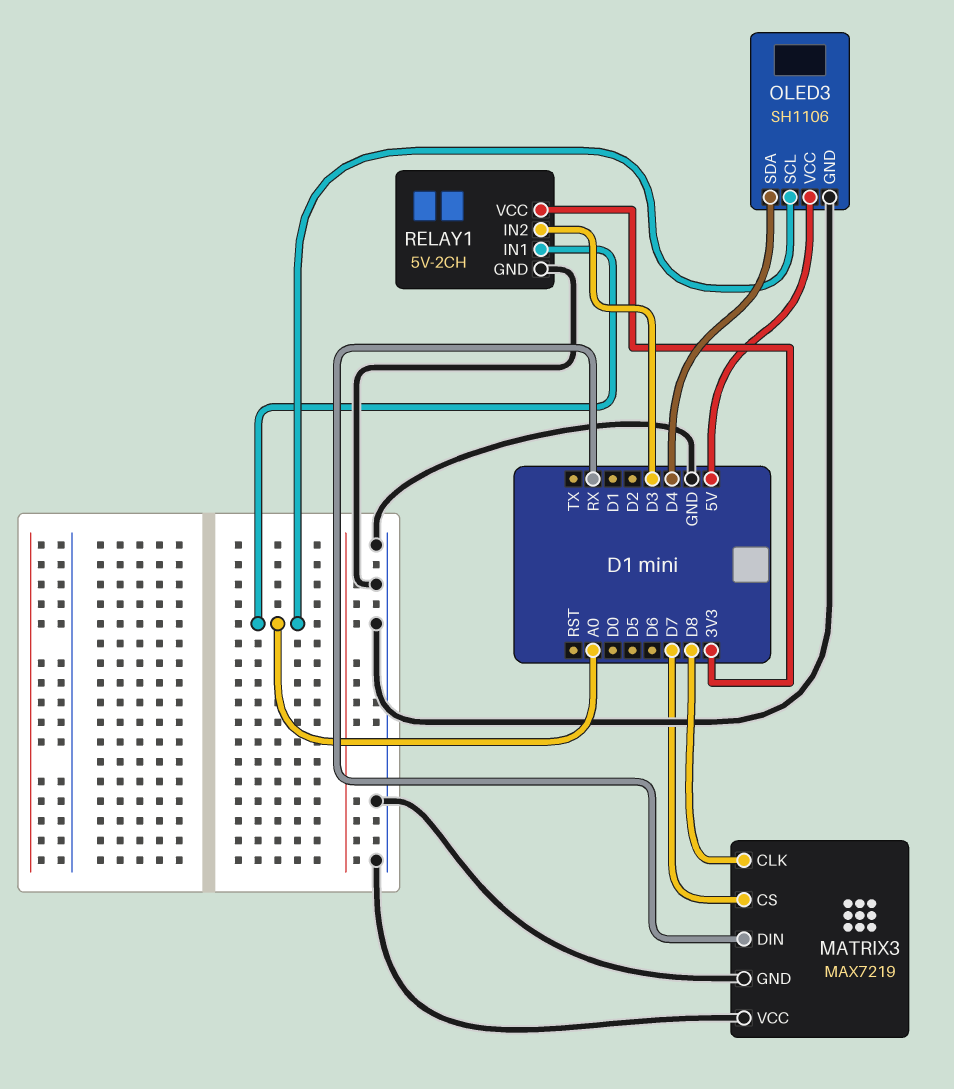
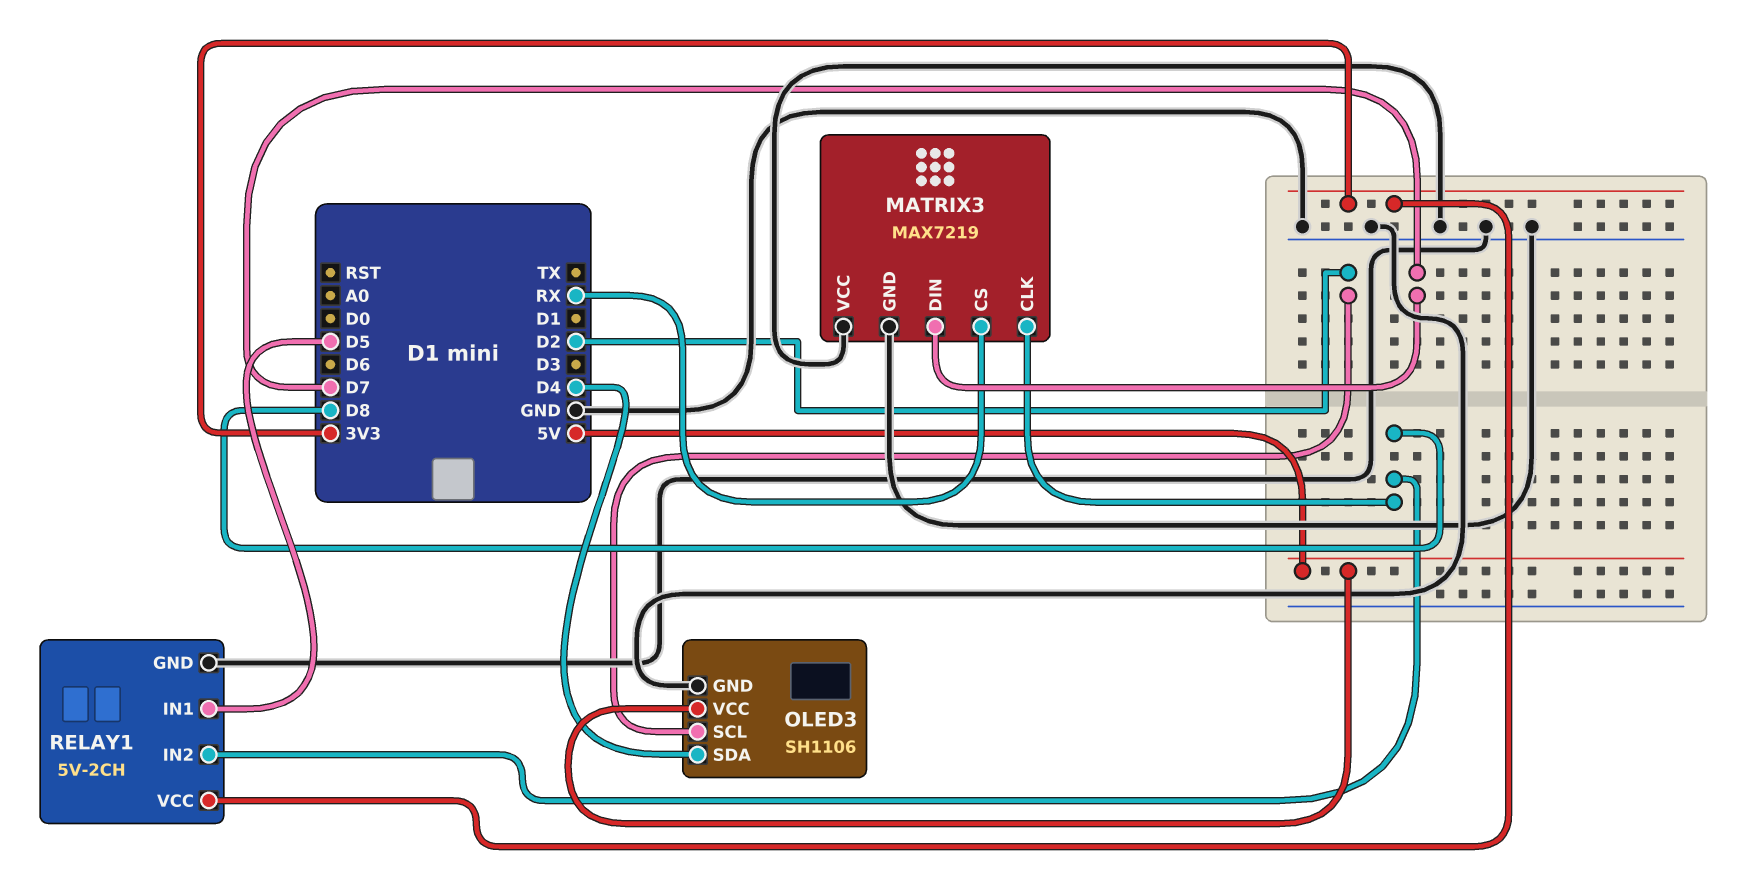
MATRIX3 pin CS: D7 -> RX
MATRIX3 pin DIN: RX -> D7
OLED3 pin SCL: A0 -> D2
RELAY1 pin IN1: A0 -> D5
RELAY1 pin IN2: D3 -> D8

